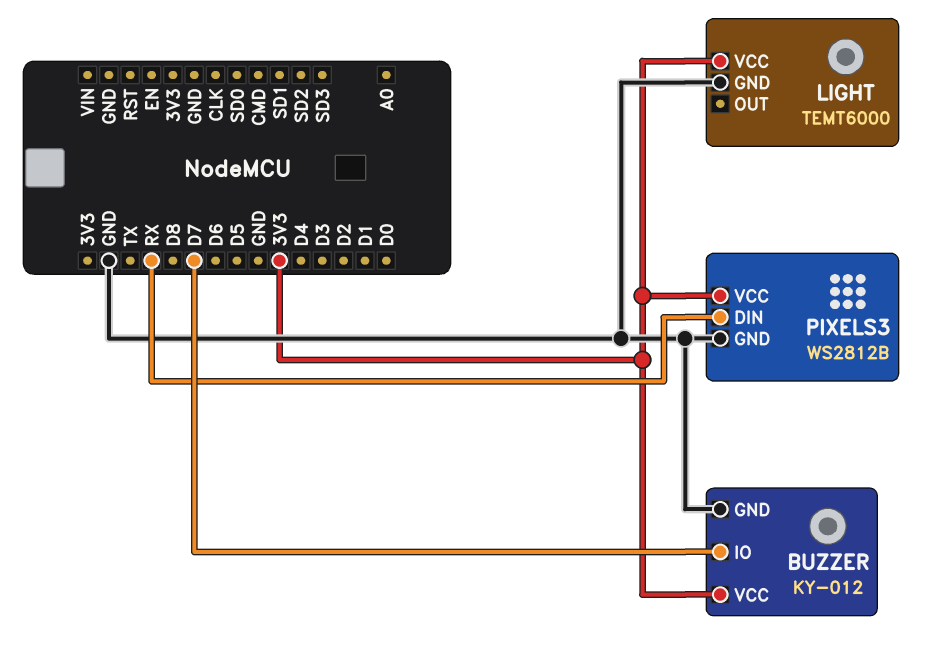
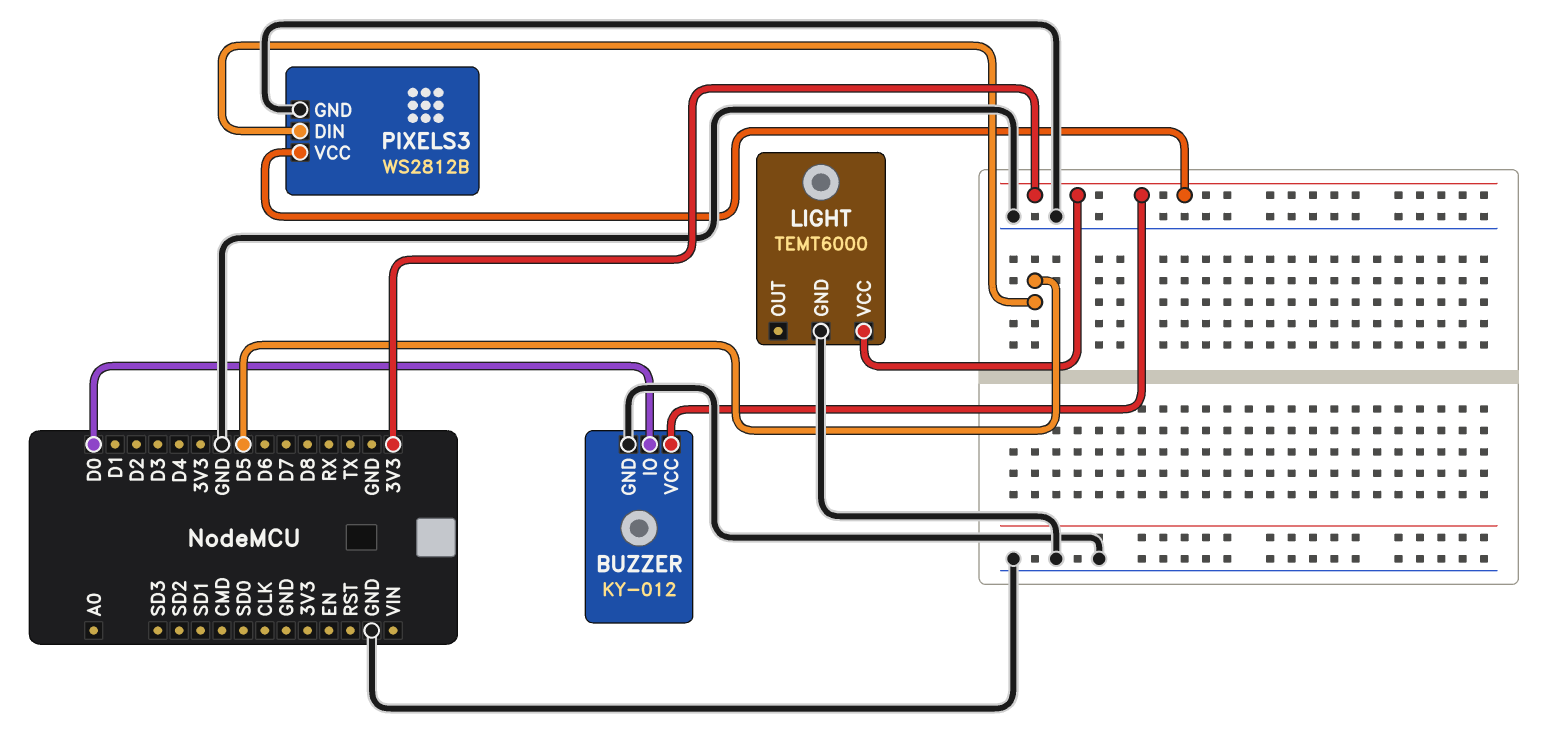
BUZZER pin IO: D7 -> D0
PIXELS3 pin DIN: RX -> D5

